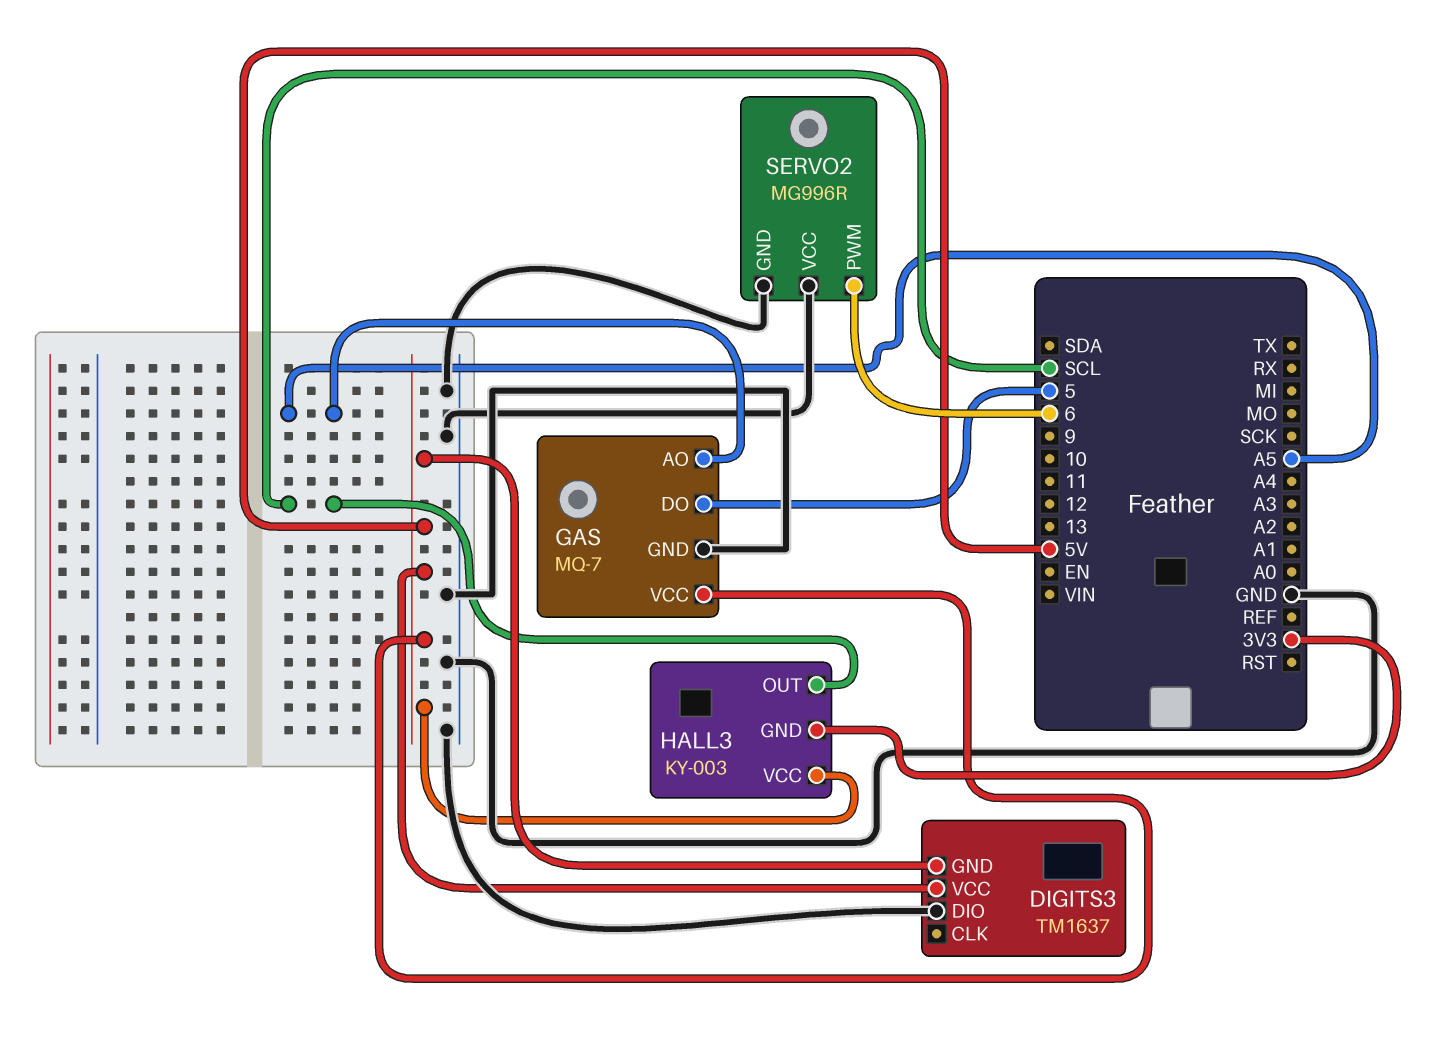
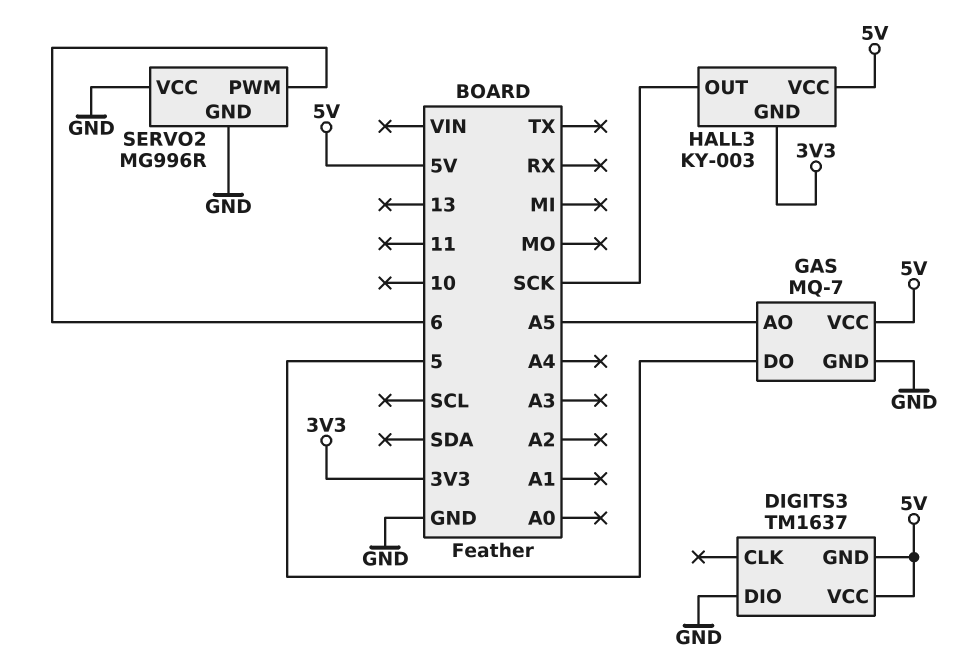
HALL3 pin OUT: SCL -> SCK

